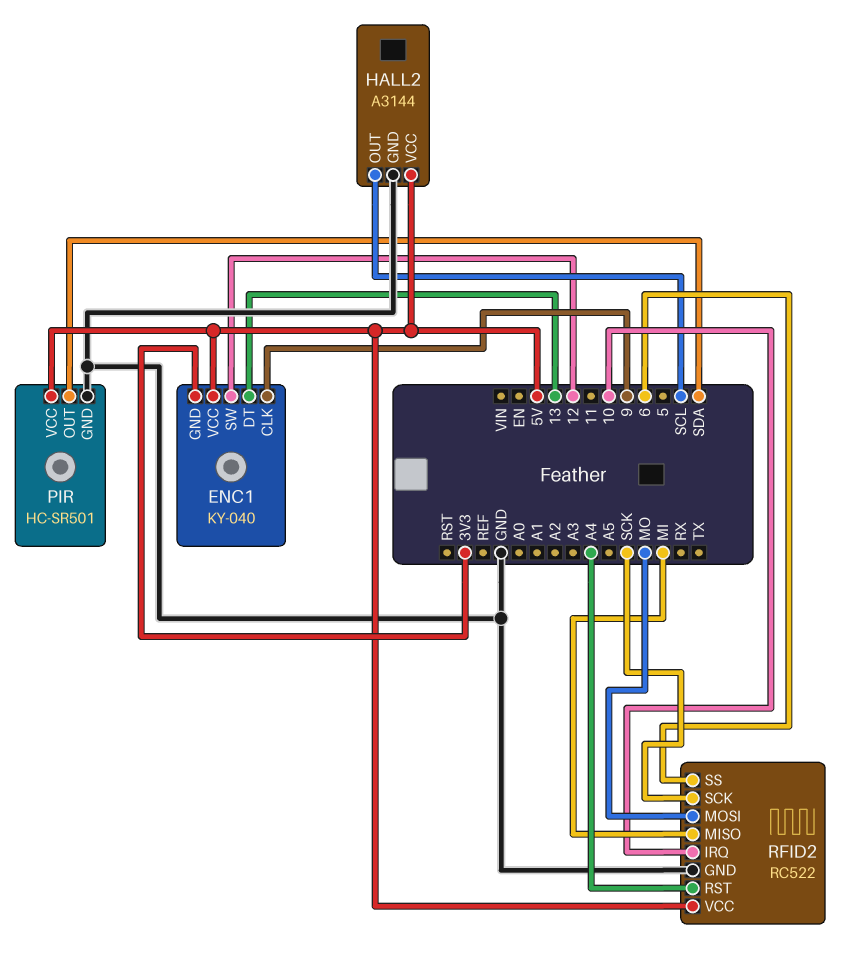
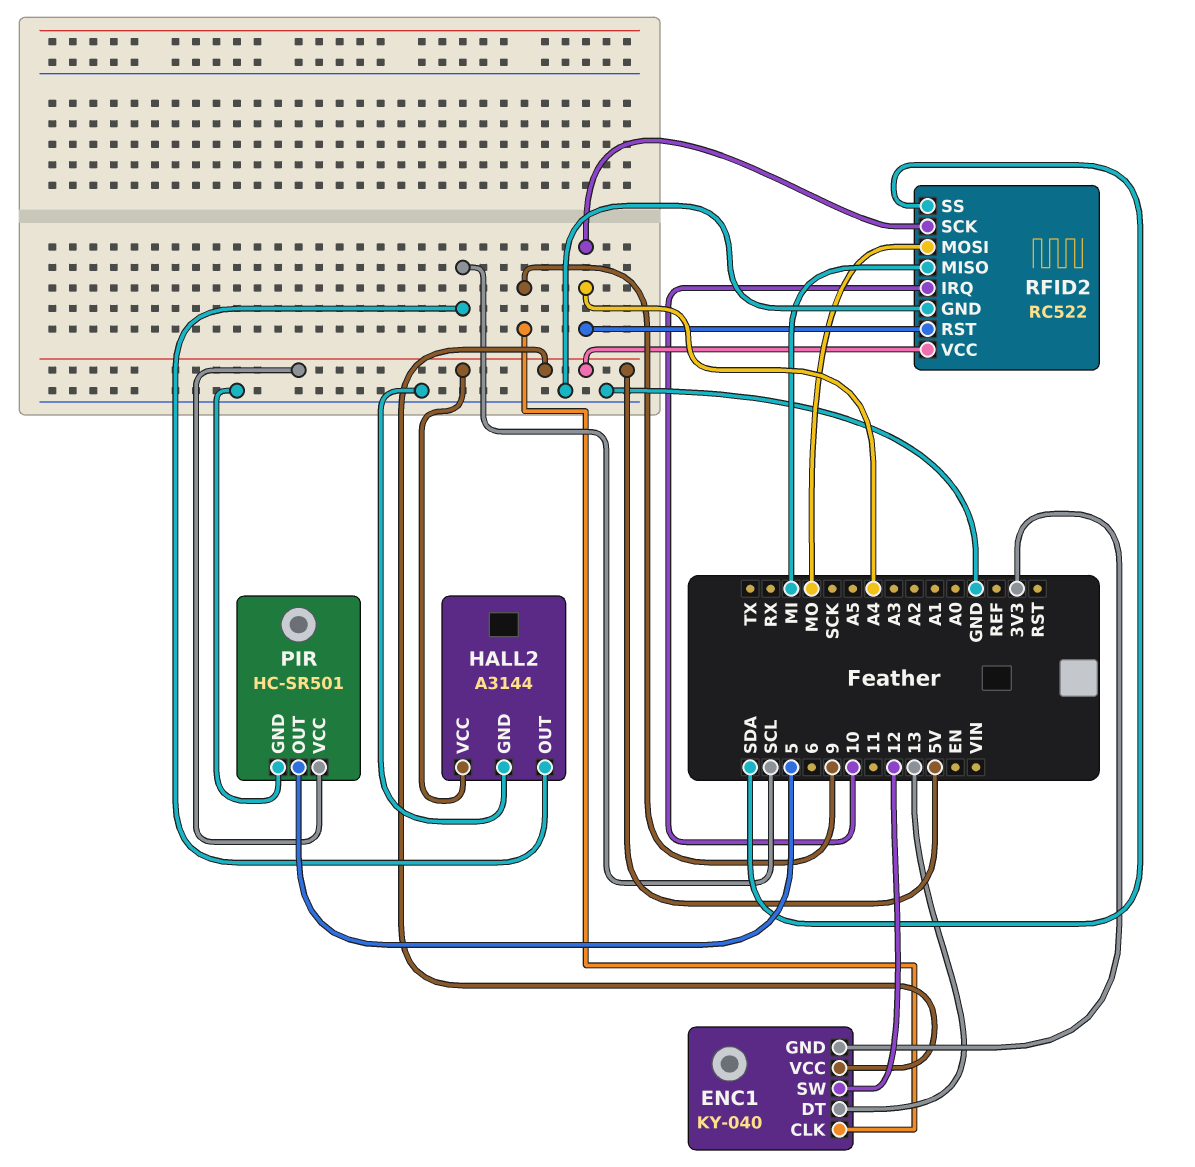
PIR pin OUT: SDA -> 5
RFID2 pin SCK: SCK -> A4
RFID2 pin SS: 6 -> SDA

